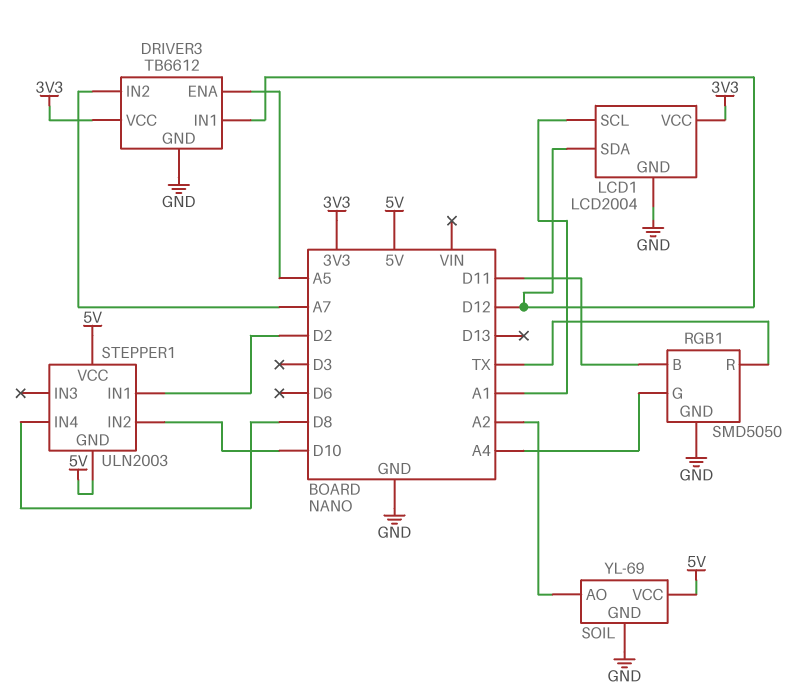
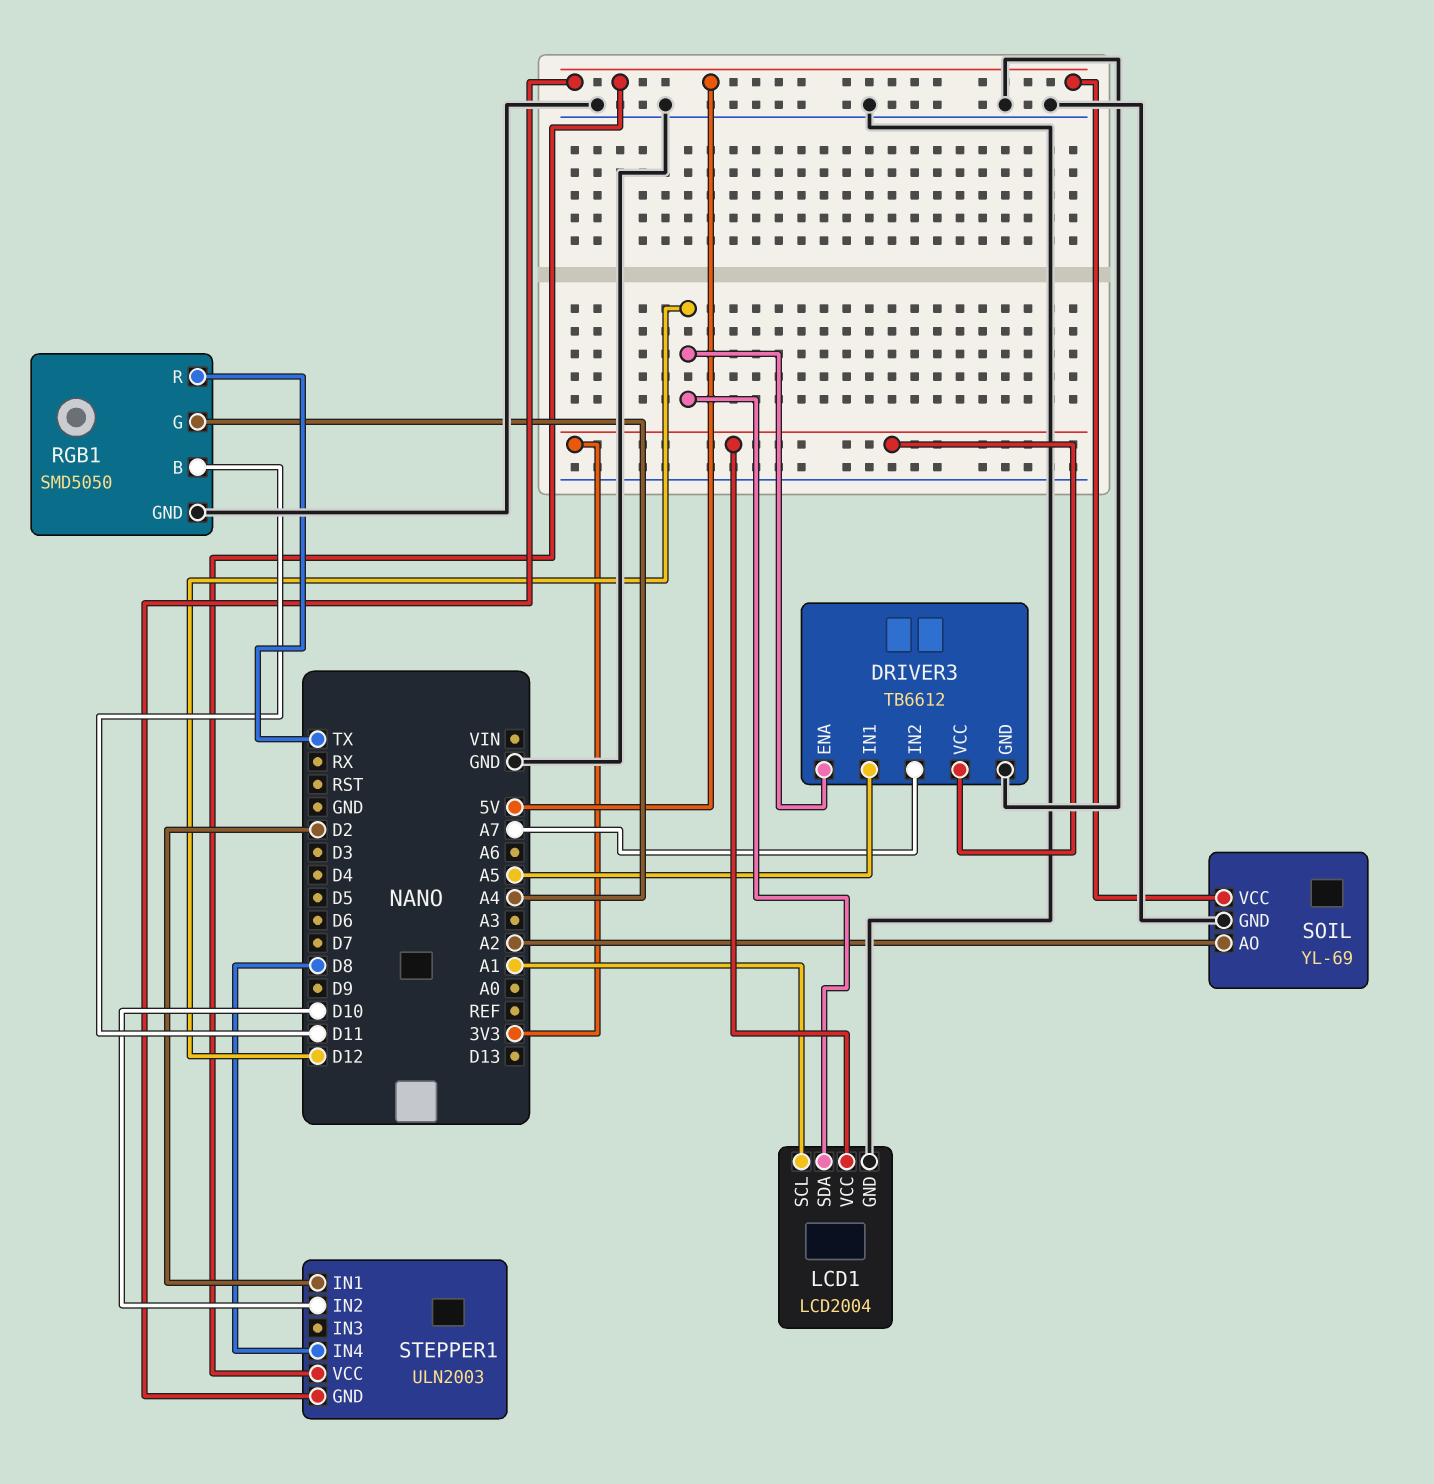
DRIVER3 pin ENA: A5 -> D12
DRIVER3 pin IN1: D12 -> A5

